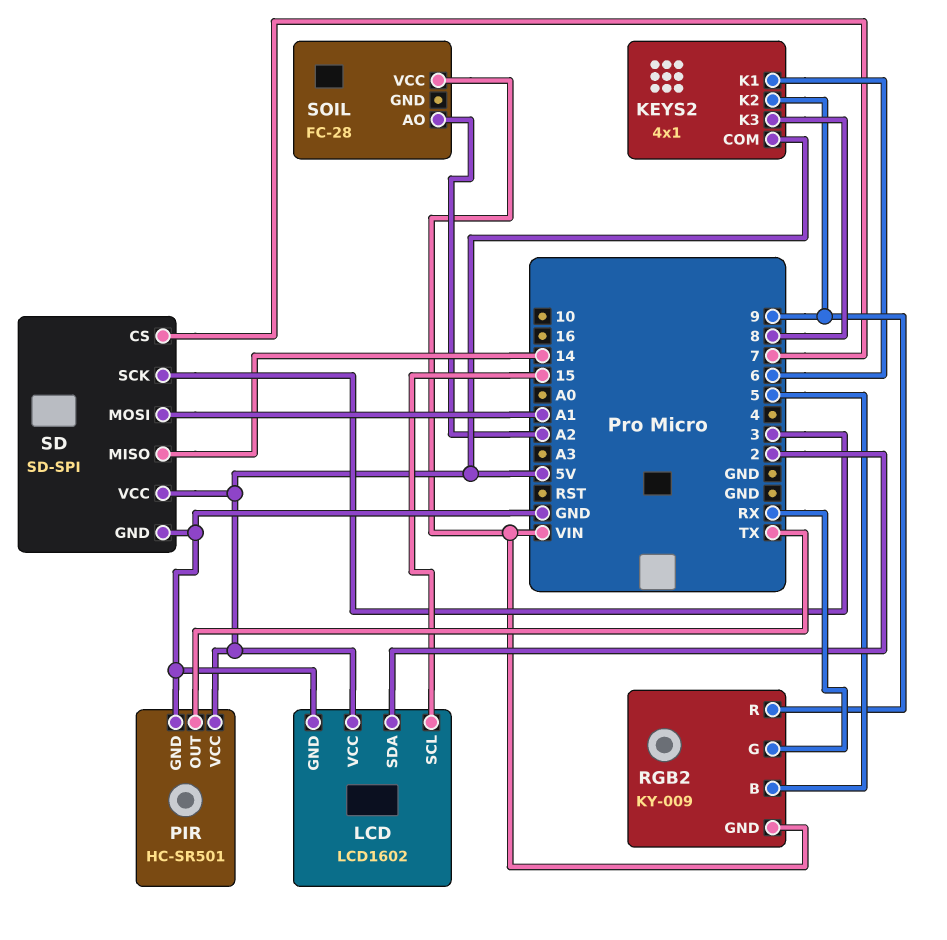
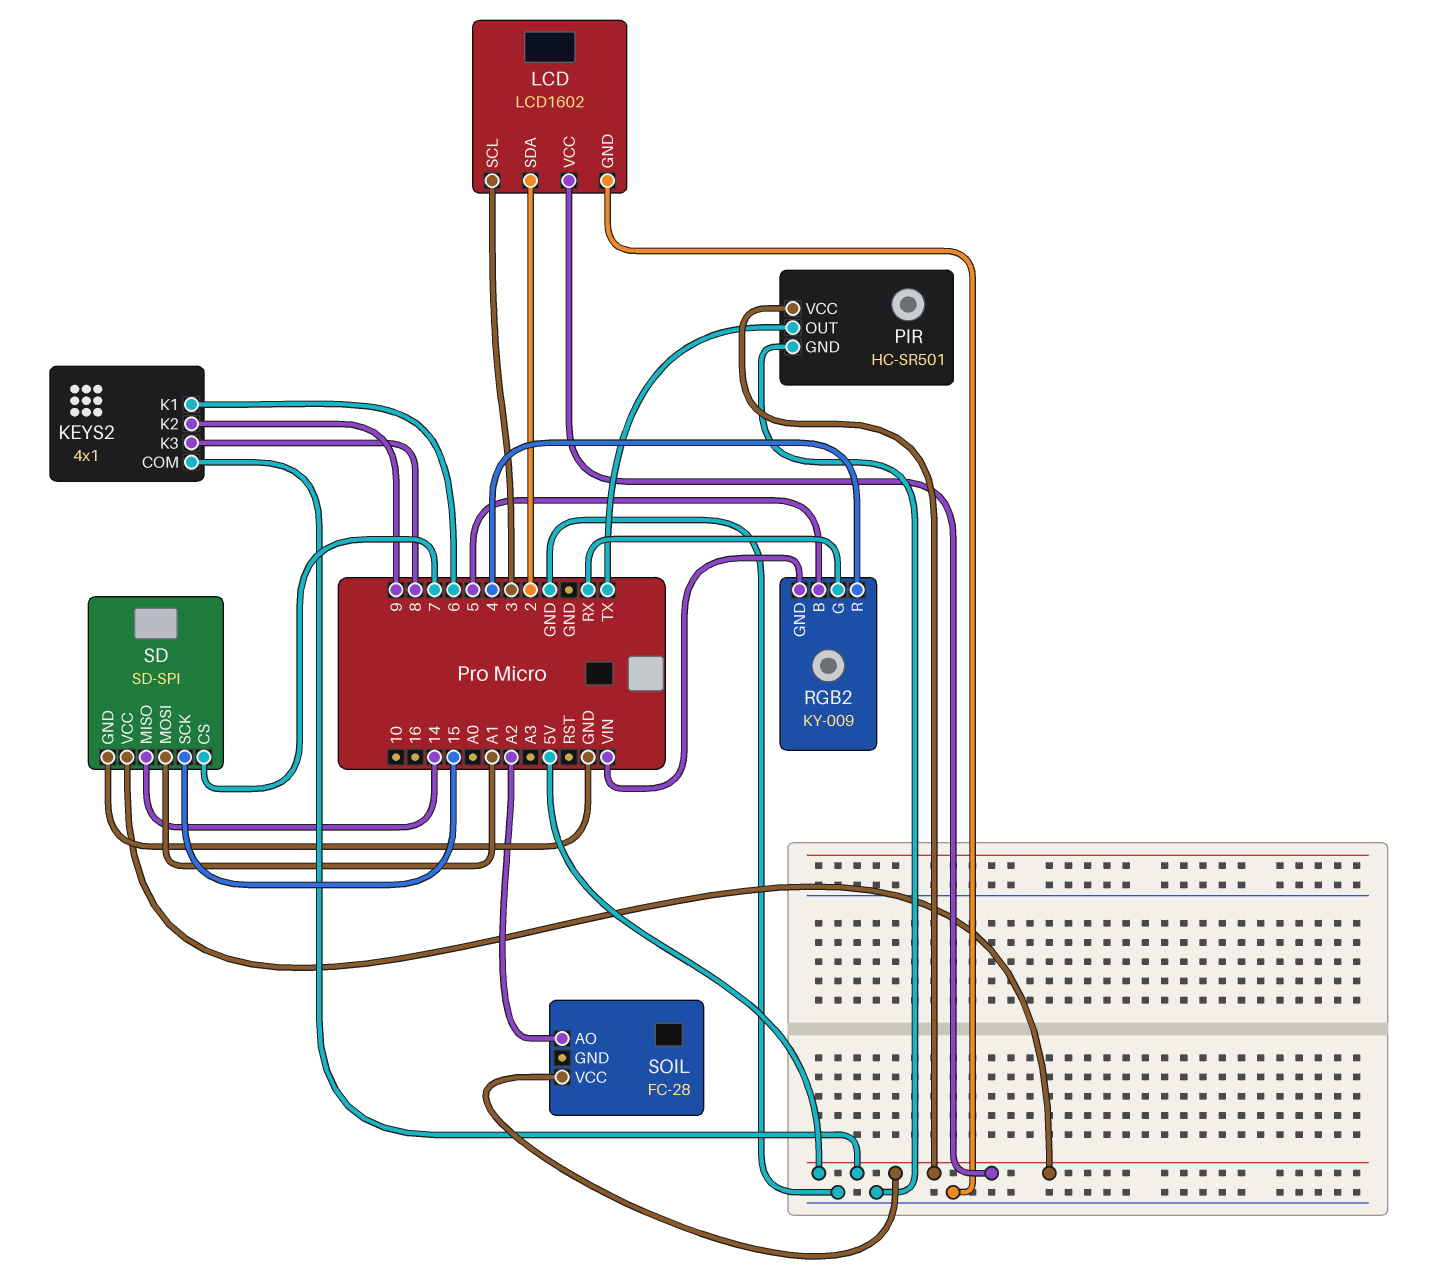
LCD pin SCL: 15 -> 3
RGB2 pin R: 9 -> 4
SD pin SCK: 3 -> 15
SOIL pin VCC: VIN -> 5V

